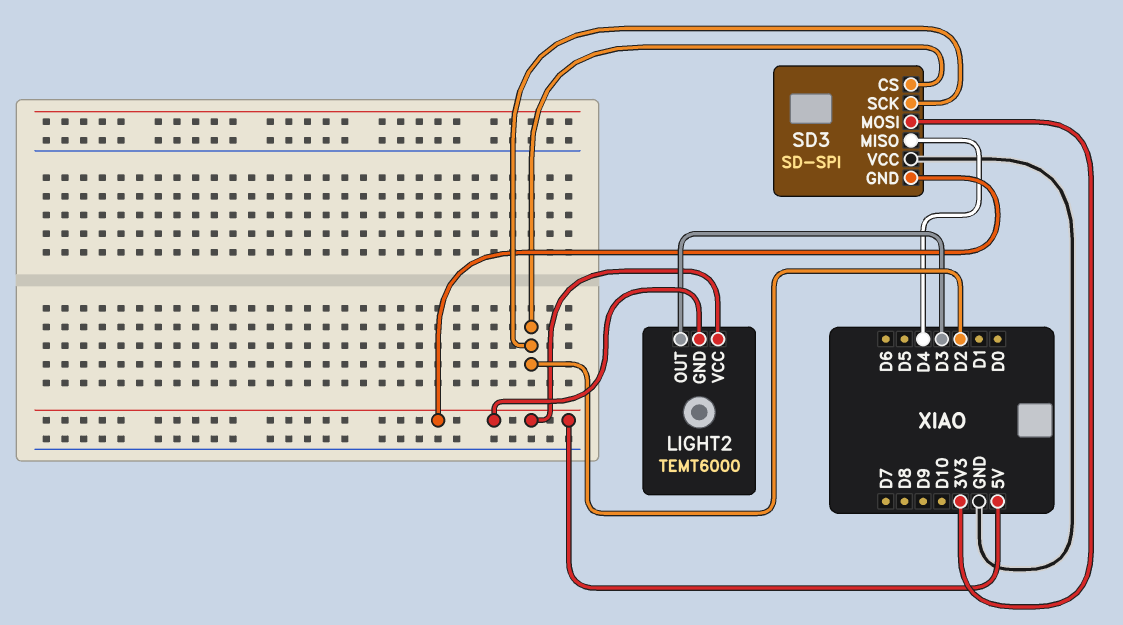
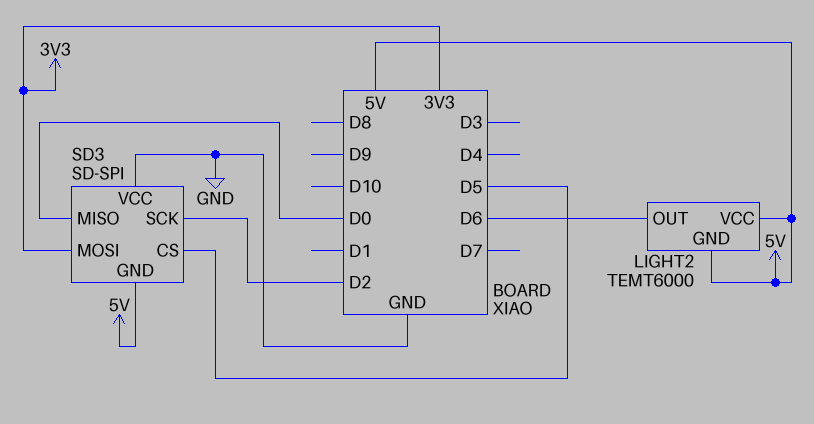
LIGHT2 pin OUT: D3 -> D6
SD3 pin CS: D2 -> D5
SD3 pin MISO: D4 -> D0

